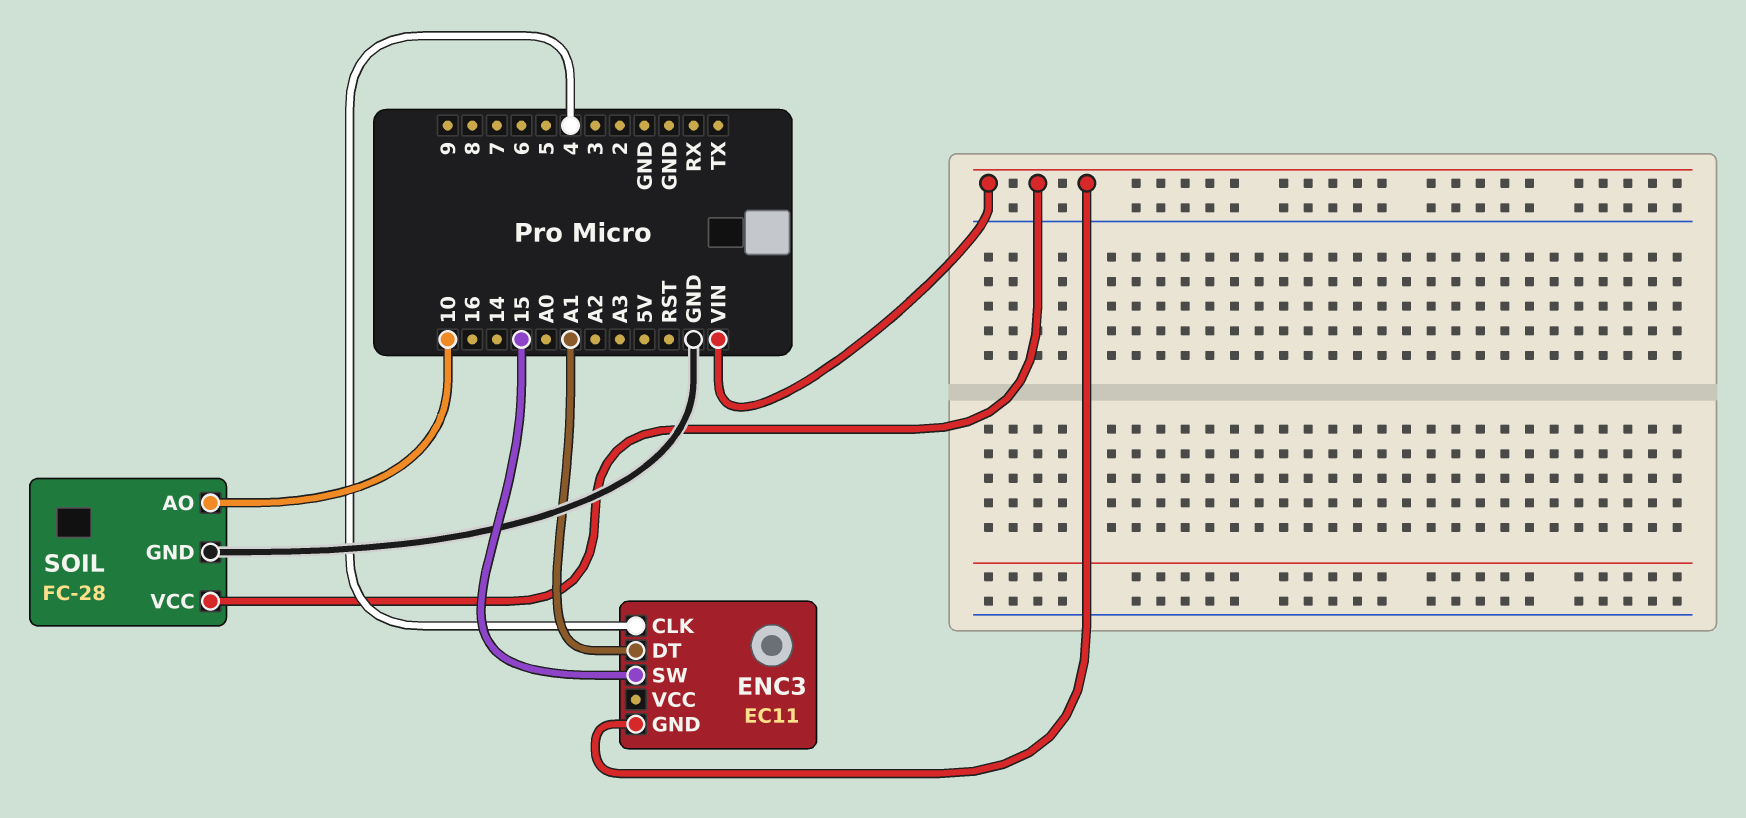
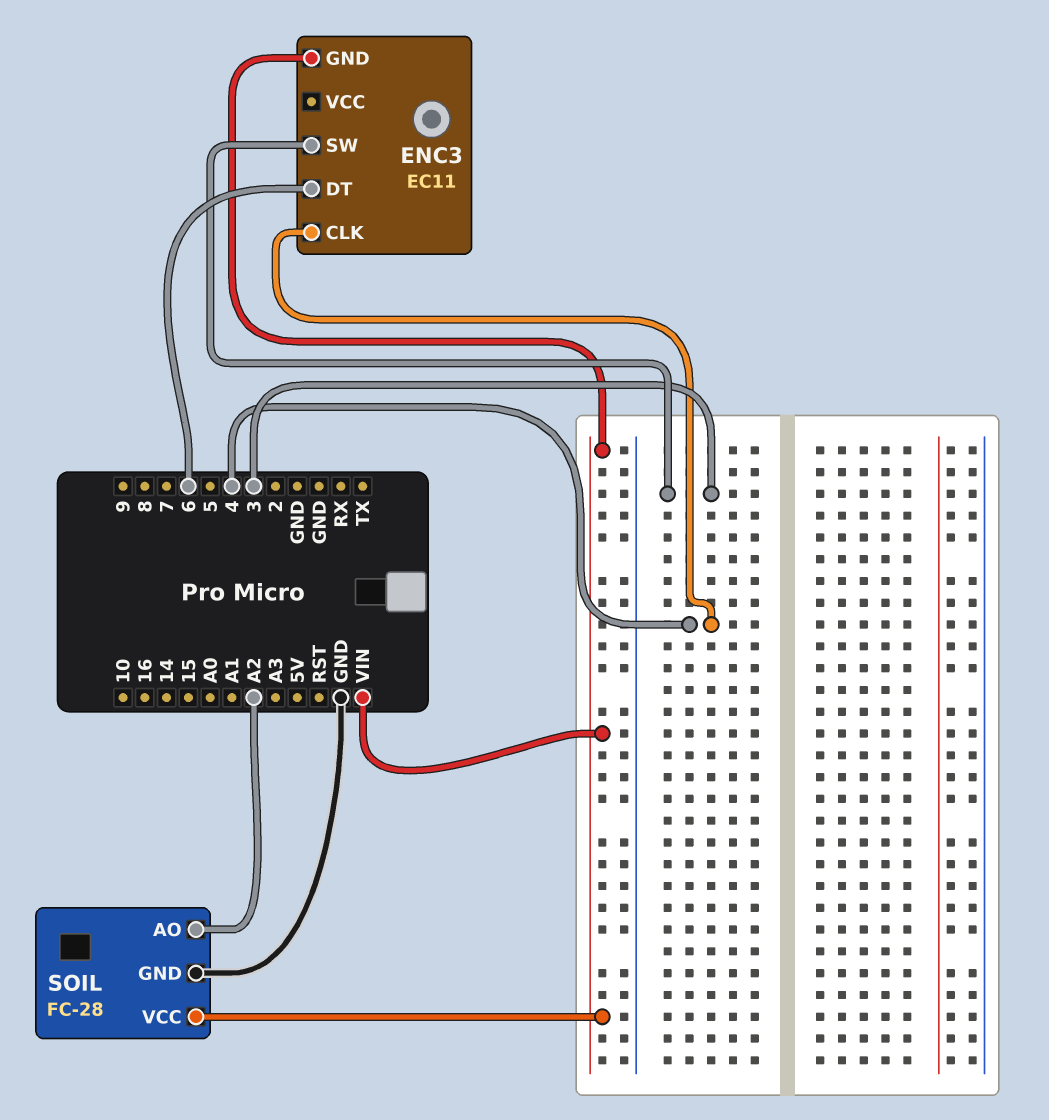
ENC3 pin DT: A1 -> 6
ENC3 pin SW: 15 -> 3
SOIL pin AO: 10 -> A2

